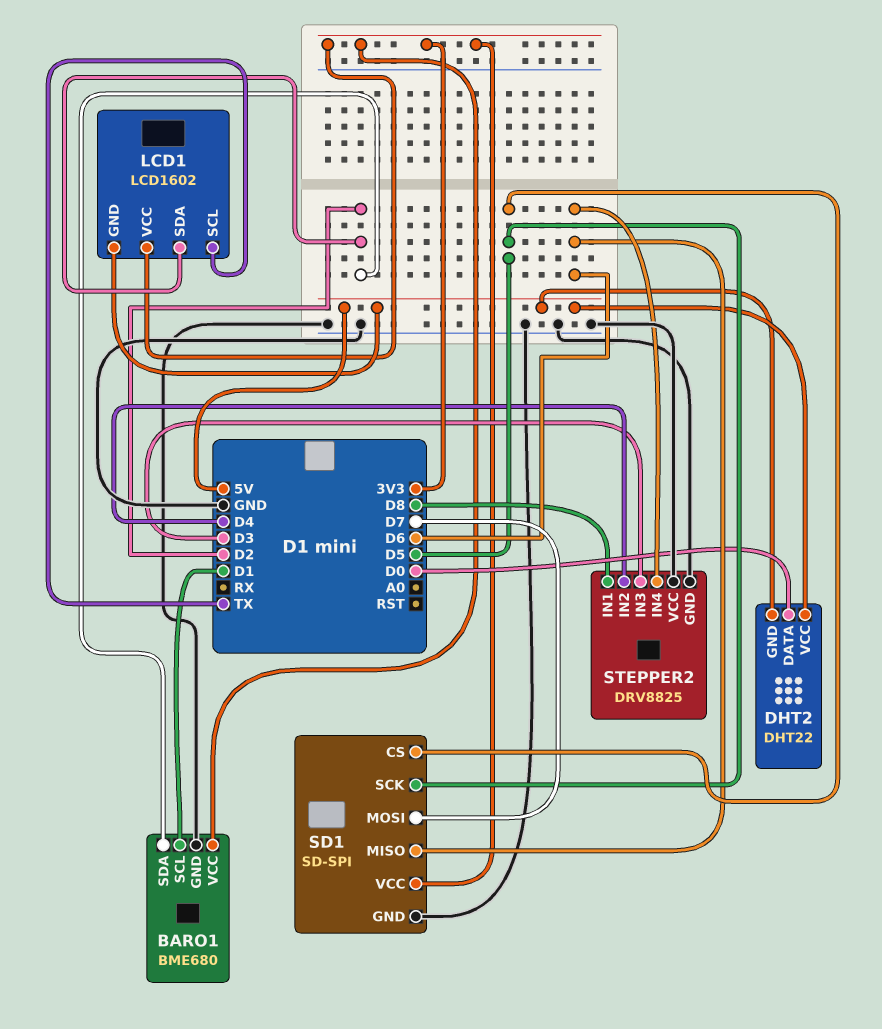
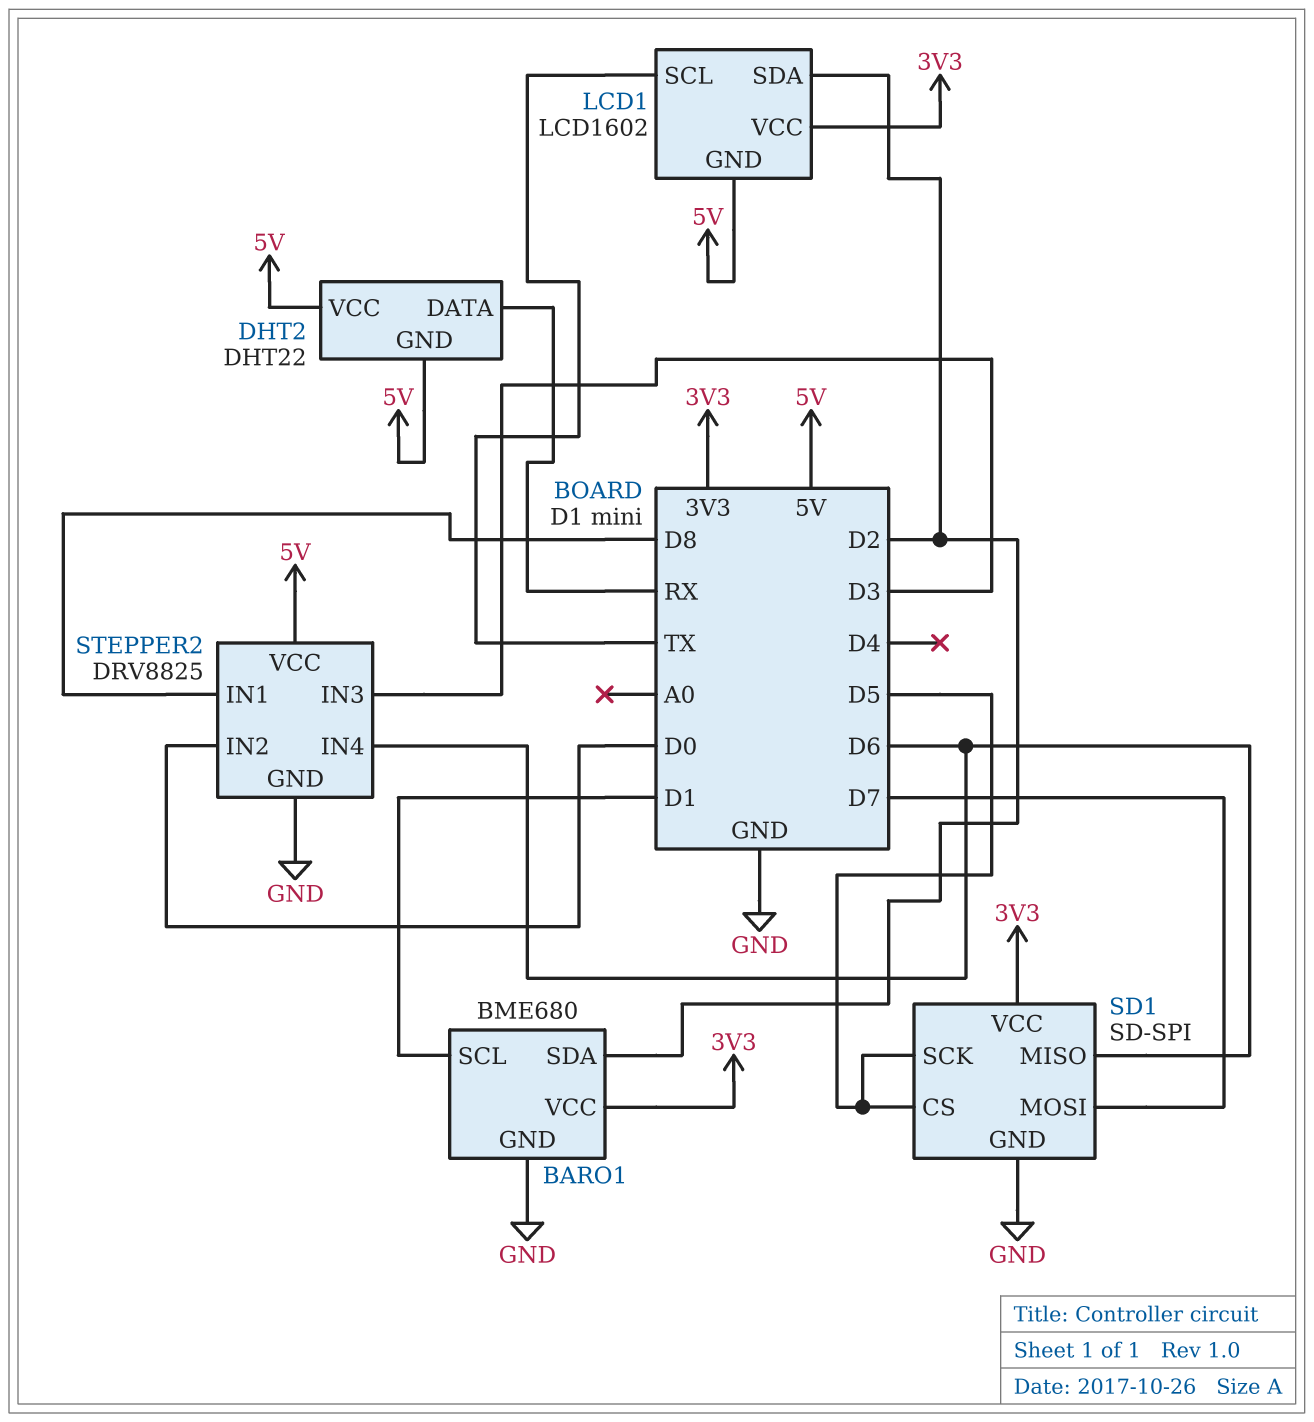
DHT2 pin DATA: D0 -> RX
STEPPER2 pin IN2: D4 -> D0
STEPPER2 pin VCC: GND -> 5V

